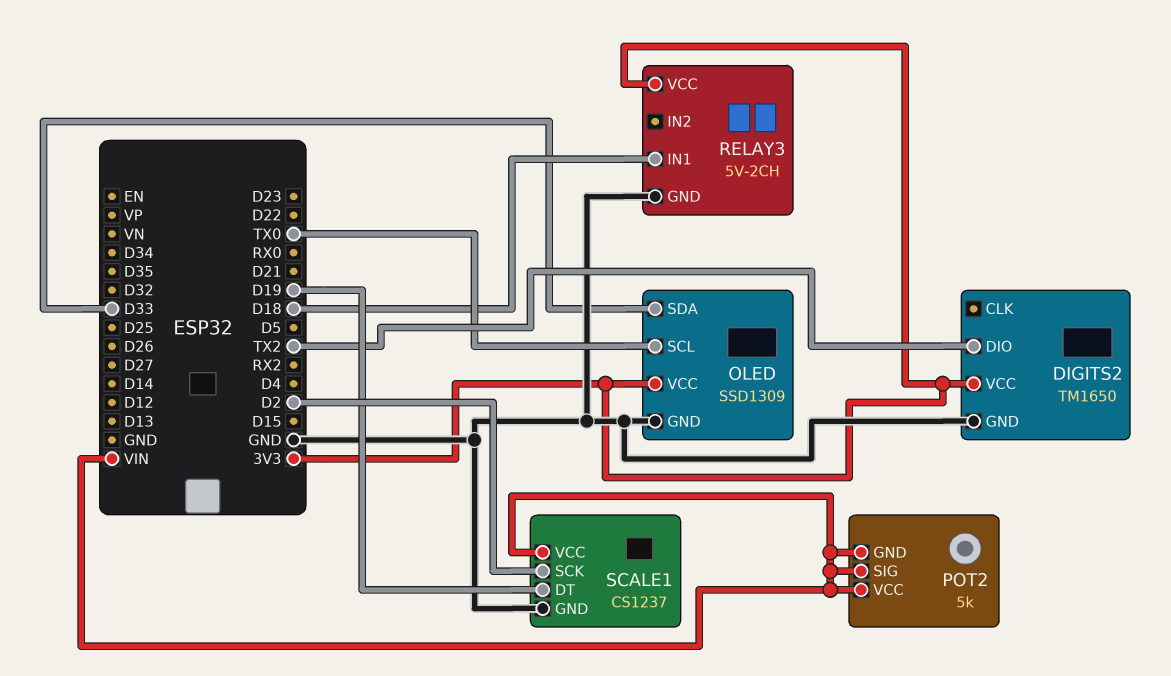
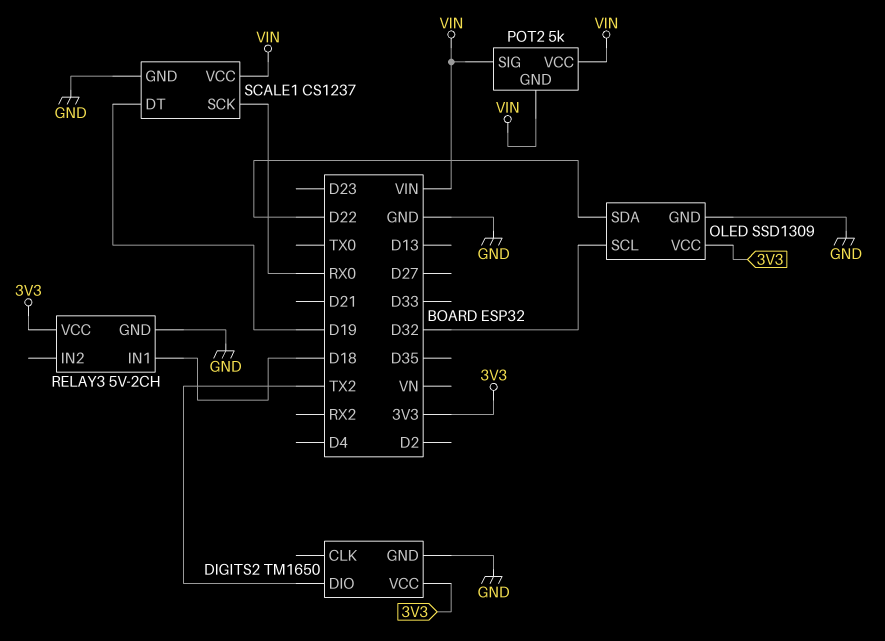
OLED pin SCL: TX0 -> D32
OLED pin SDA: D33 -> D22
SCALE1 pin SCK: D2 -> RX0

